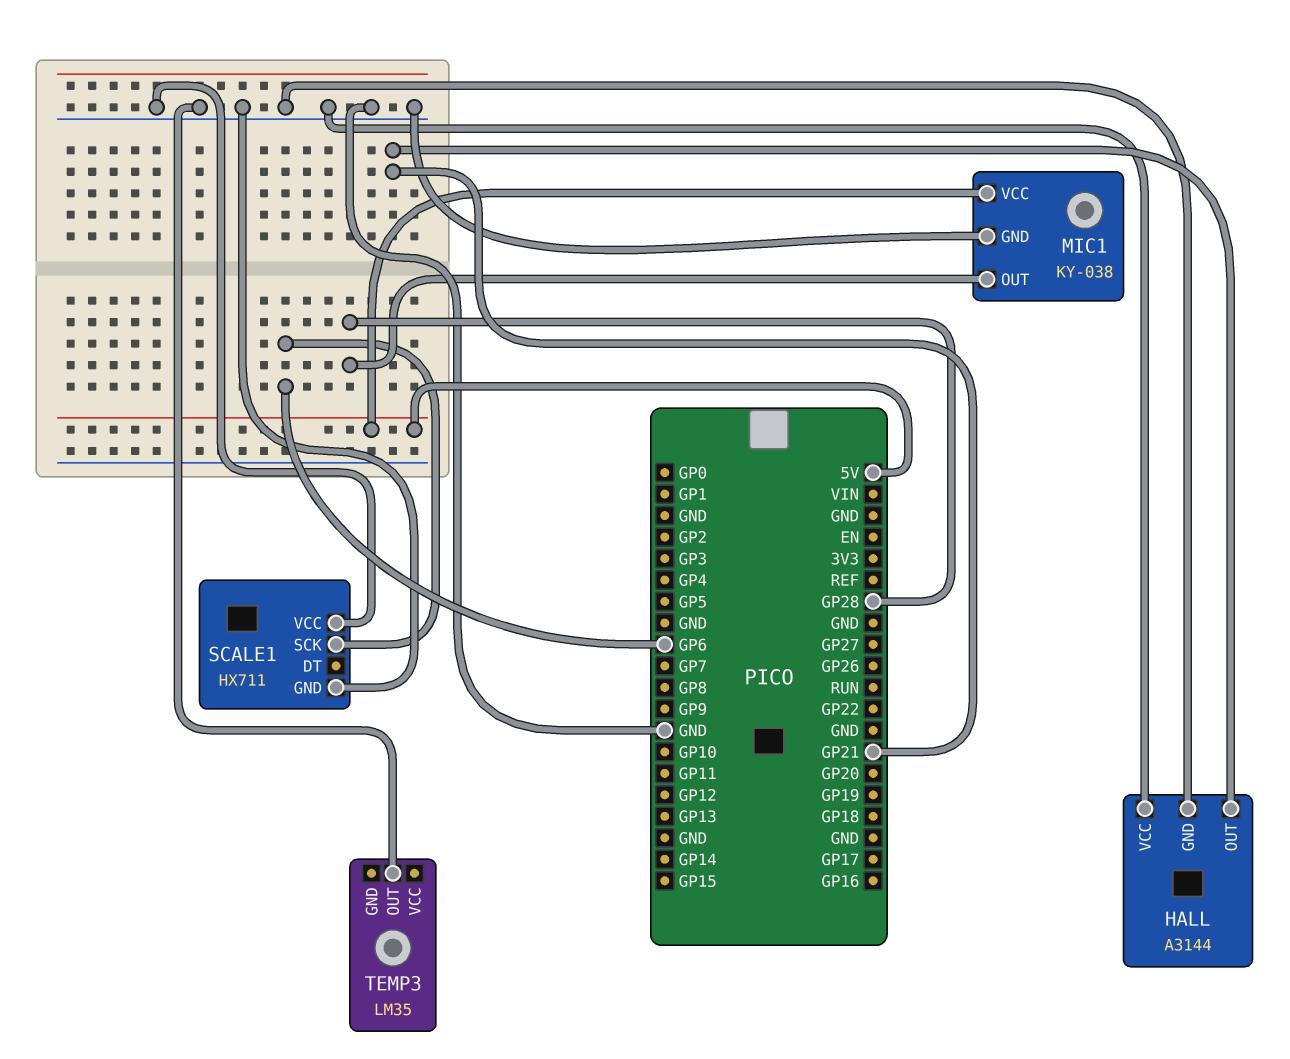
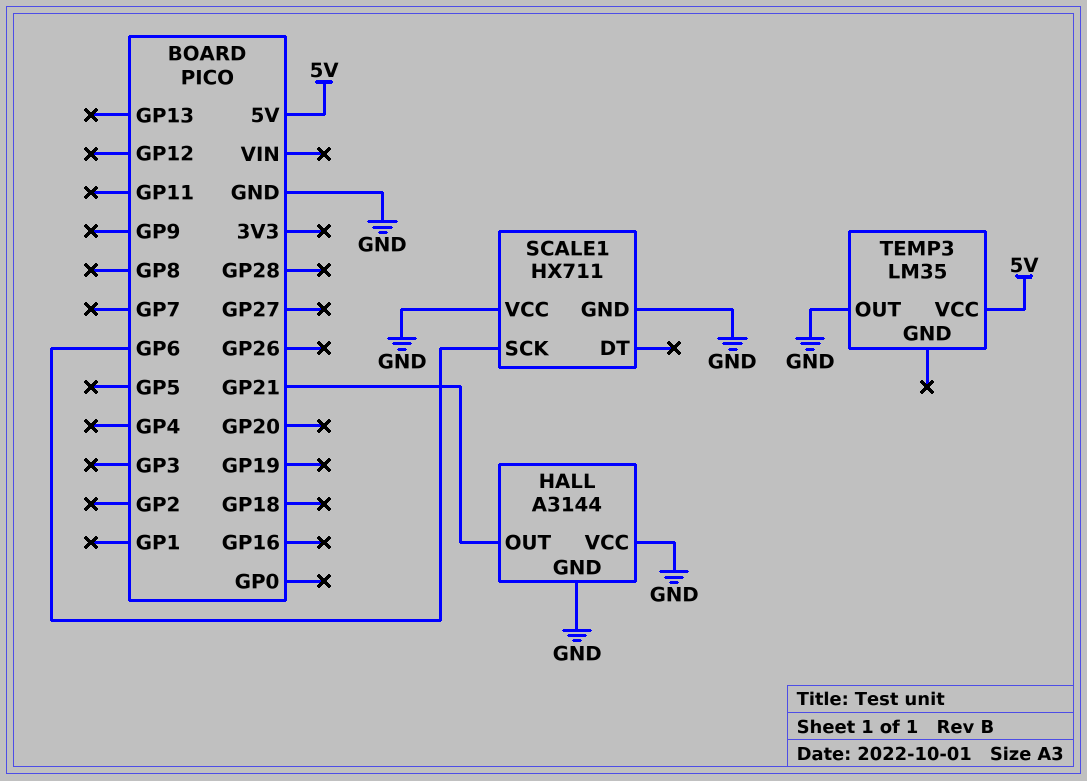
MIC1: KY-038 -> none
MIC1 pin GND: GND -> none
MIC1 pin OUT: GP28 -> none
MIC1 pin VCC: 5V -> none
TEMP3 pin VCC: none -> 5V

